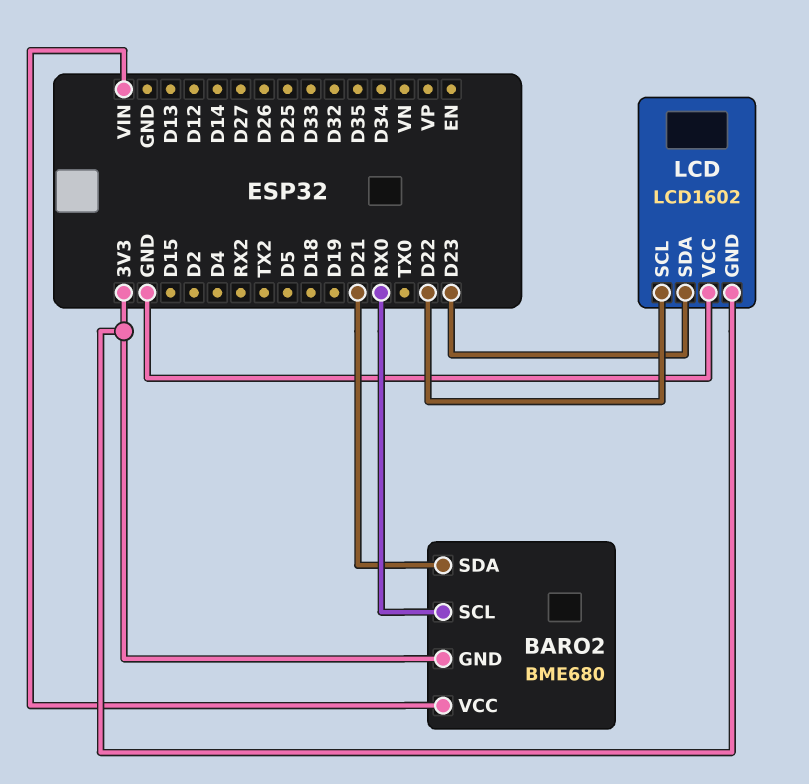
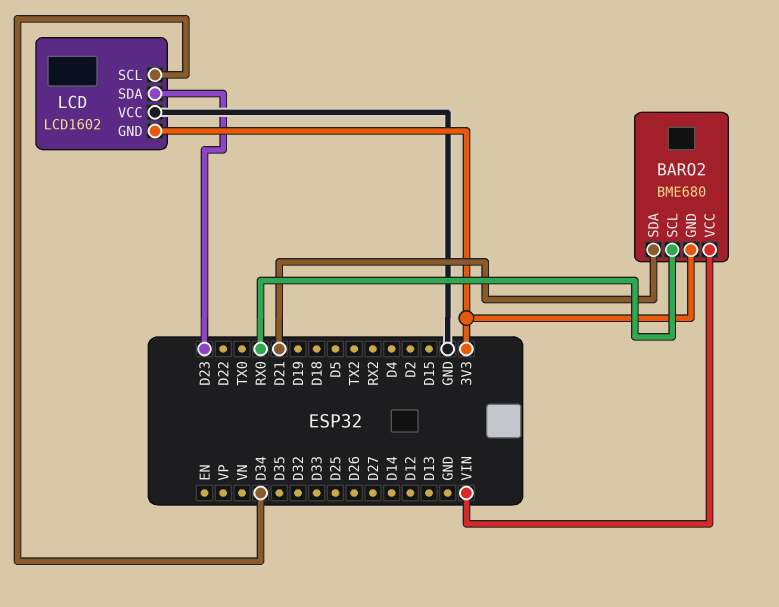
LCD pin SCL: D22 -> D34

